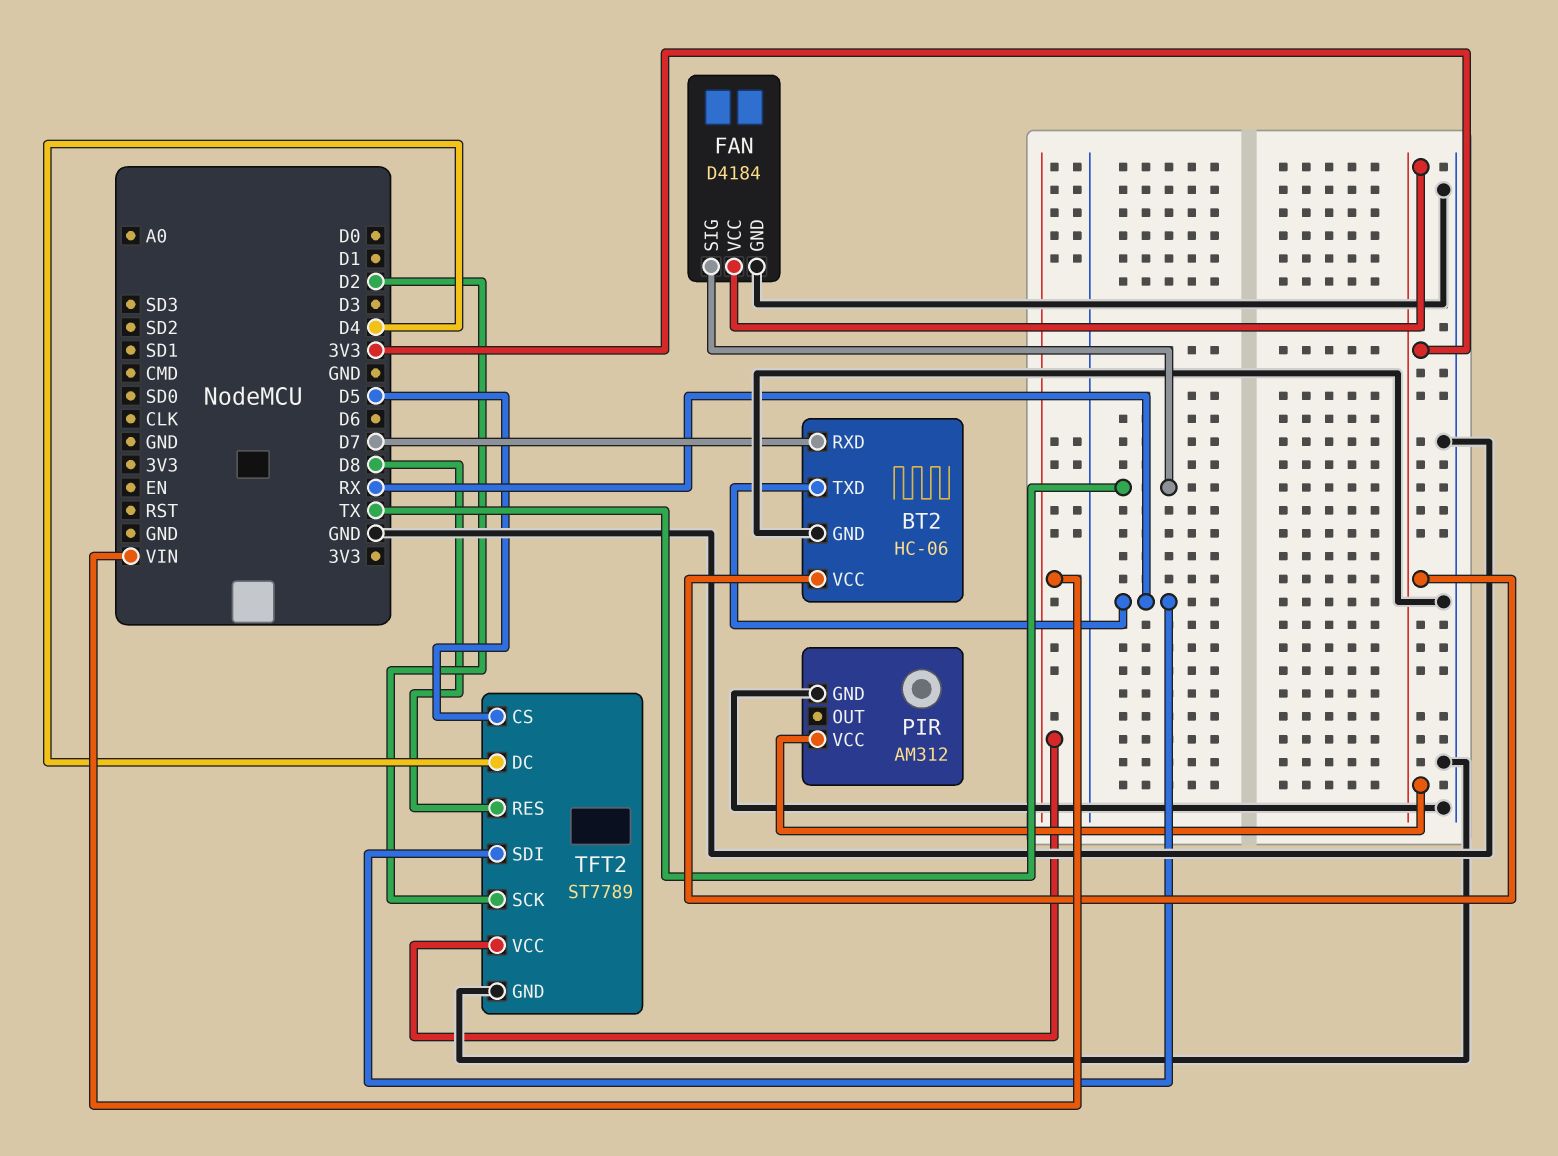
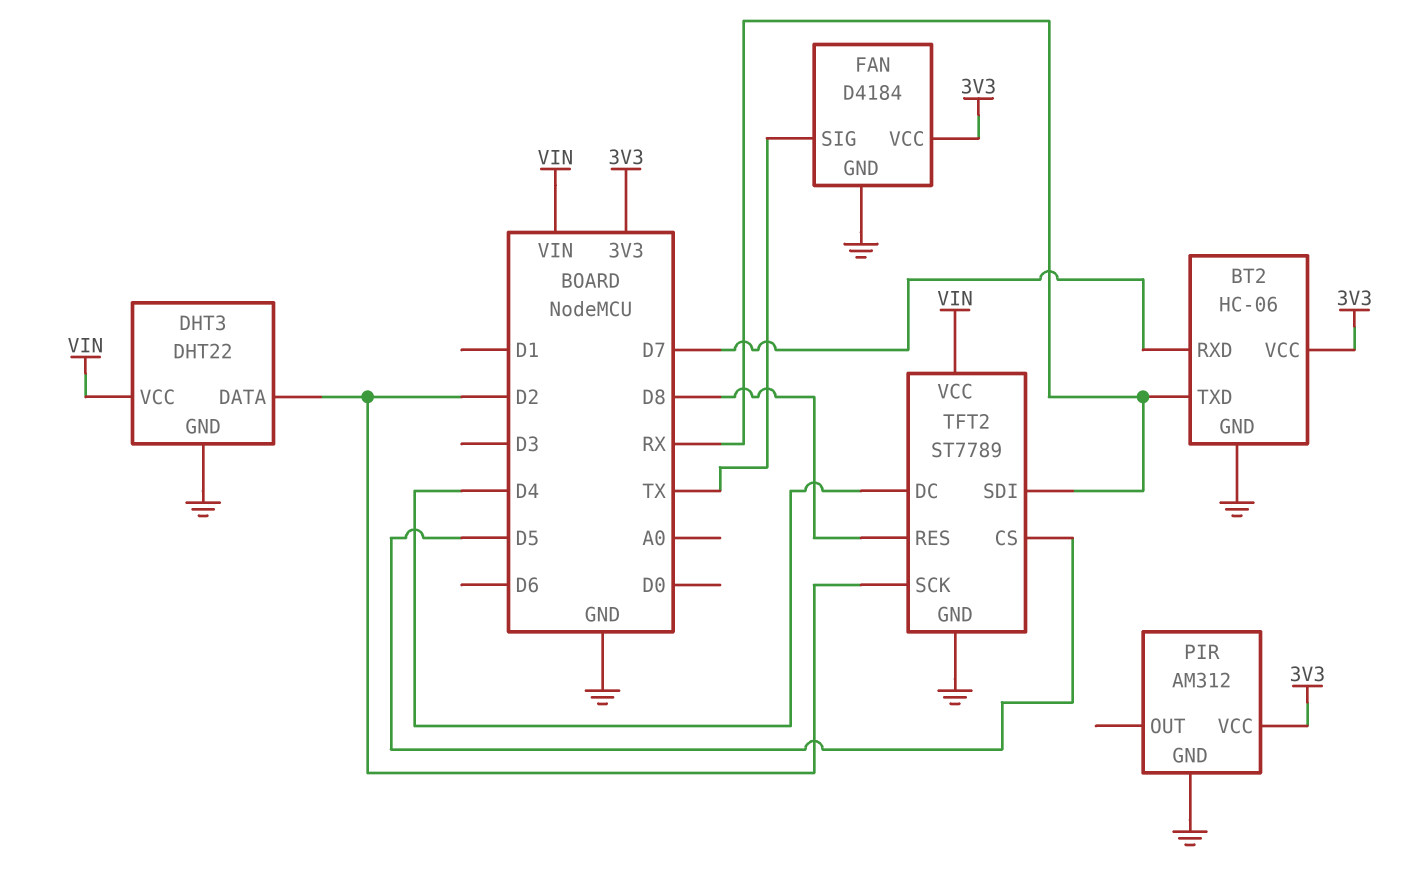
DHT3: none -> DHT22
DHT3 pin DATA: none -> D2
DHT3 pin GND: none -> GND
DHT3 pin VCC: none -> VIN

